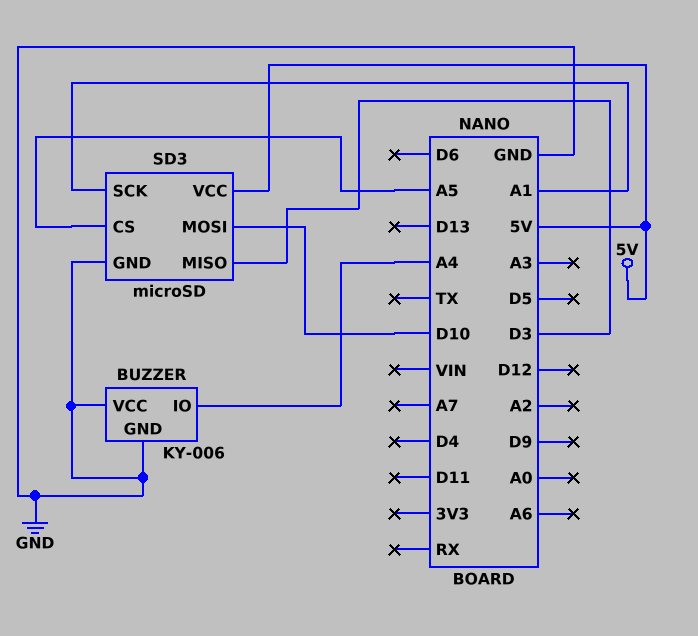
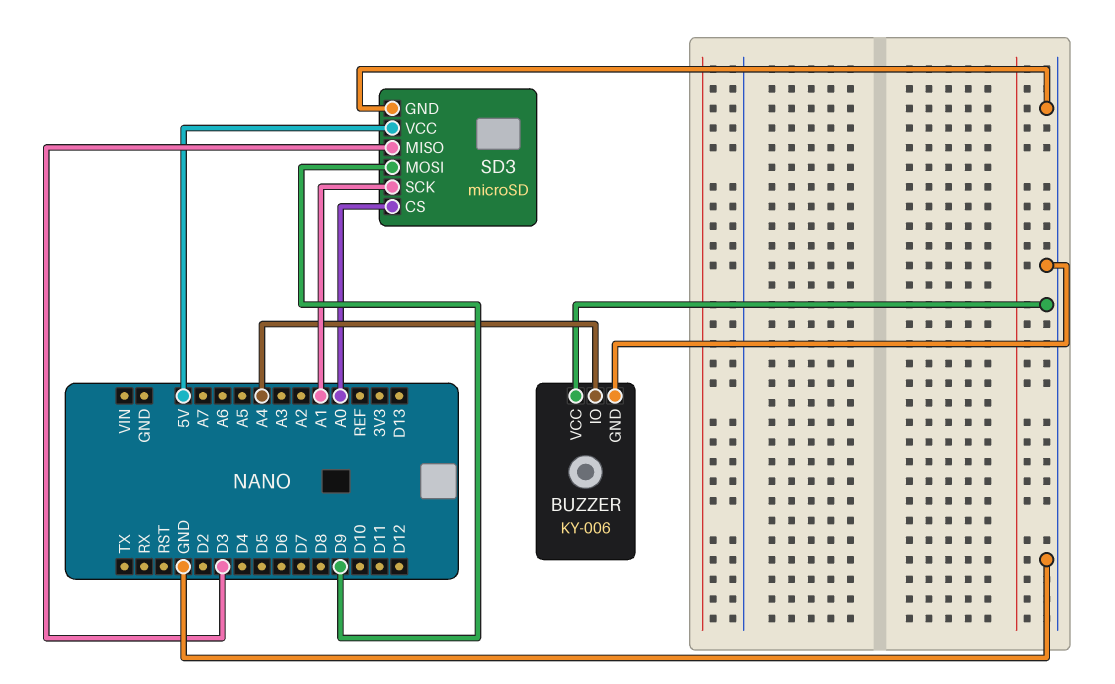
SD3 pin CS: A5 -> A0
SD3 pin MOSI: D10 -> D9

